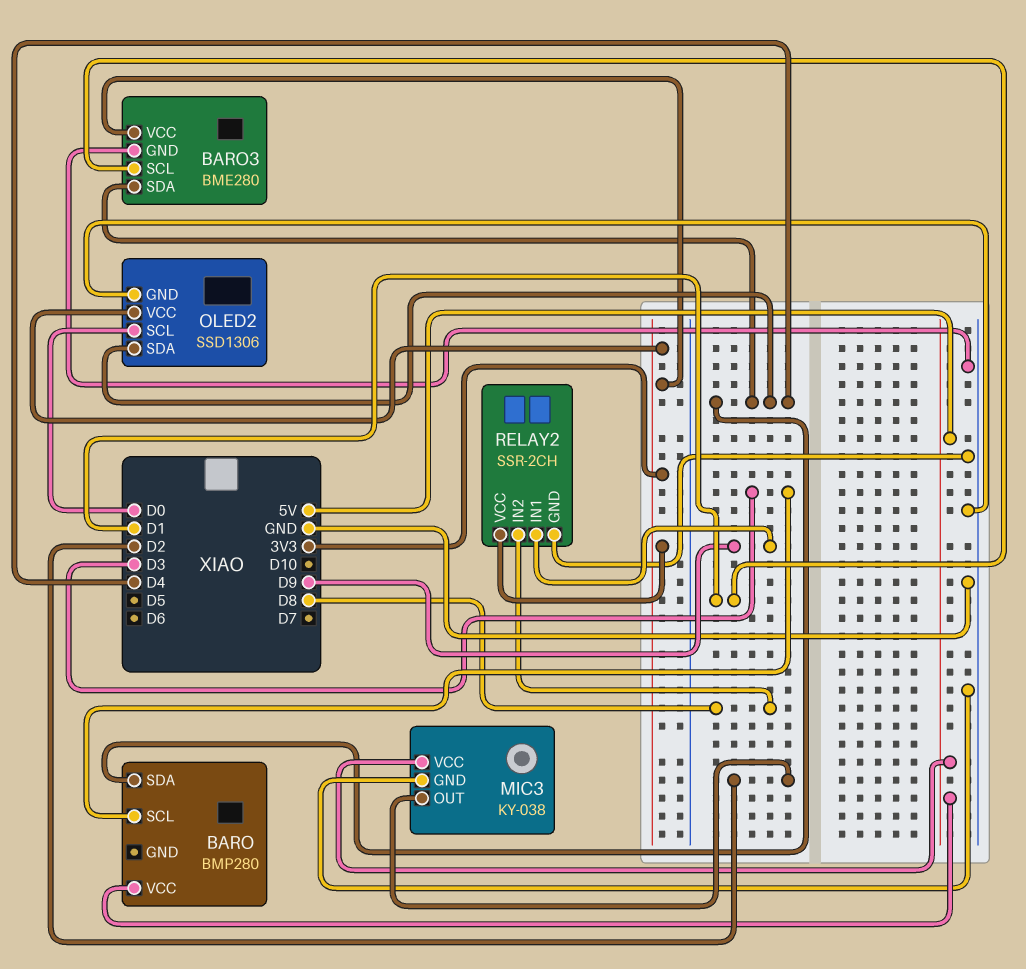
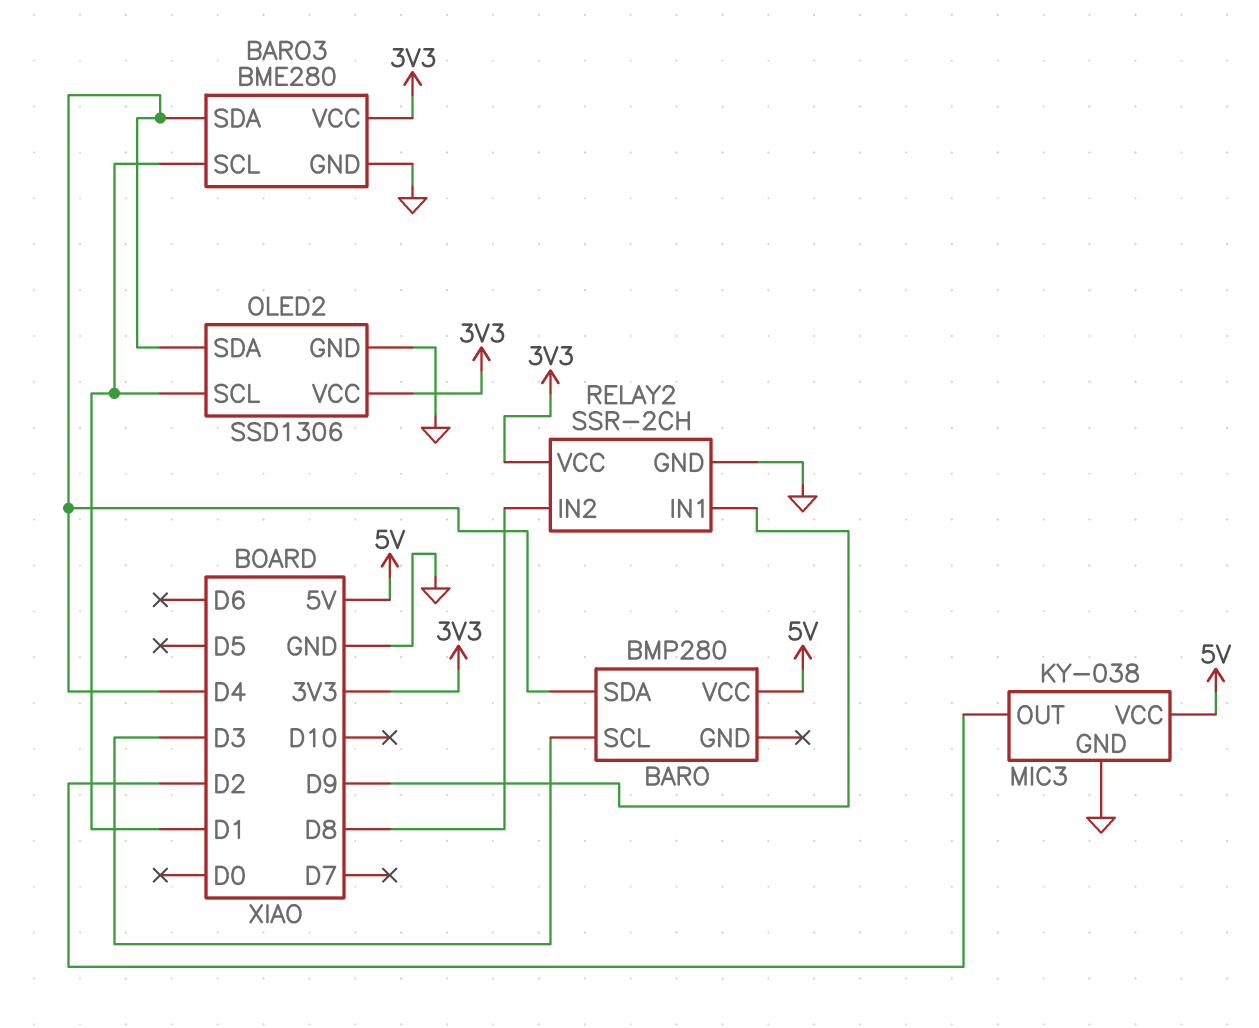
OLED2 pin SCL: D0 -> D1

